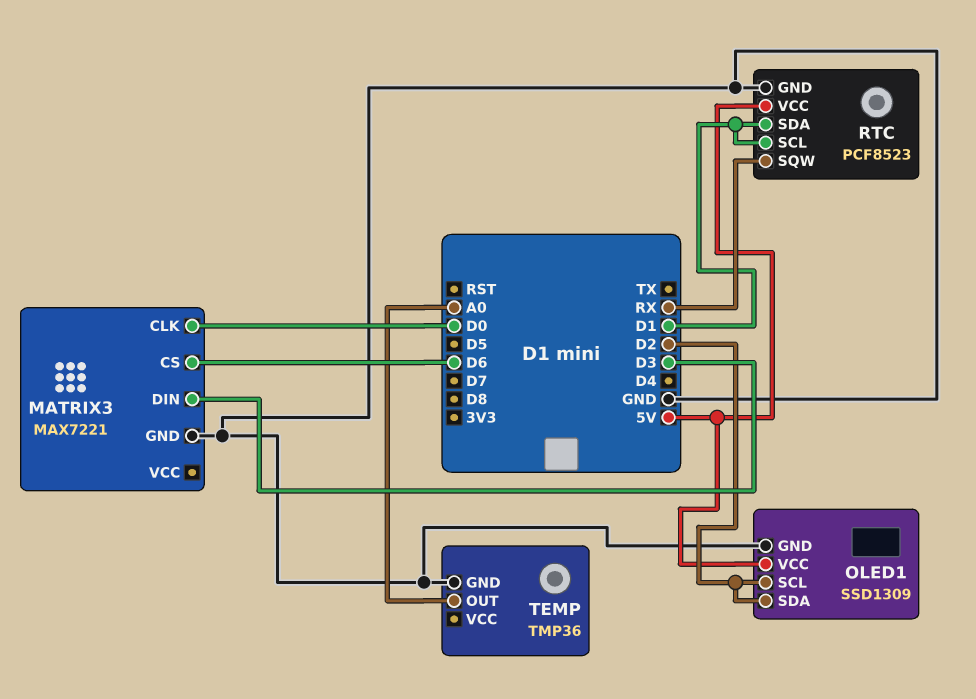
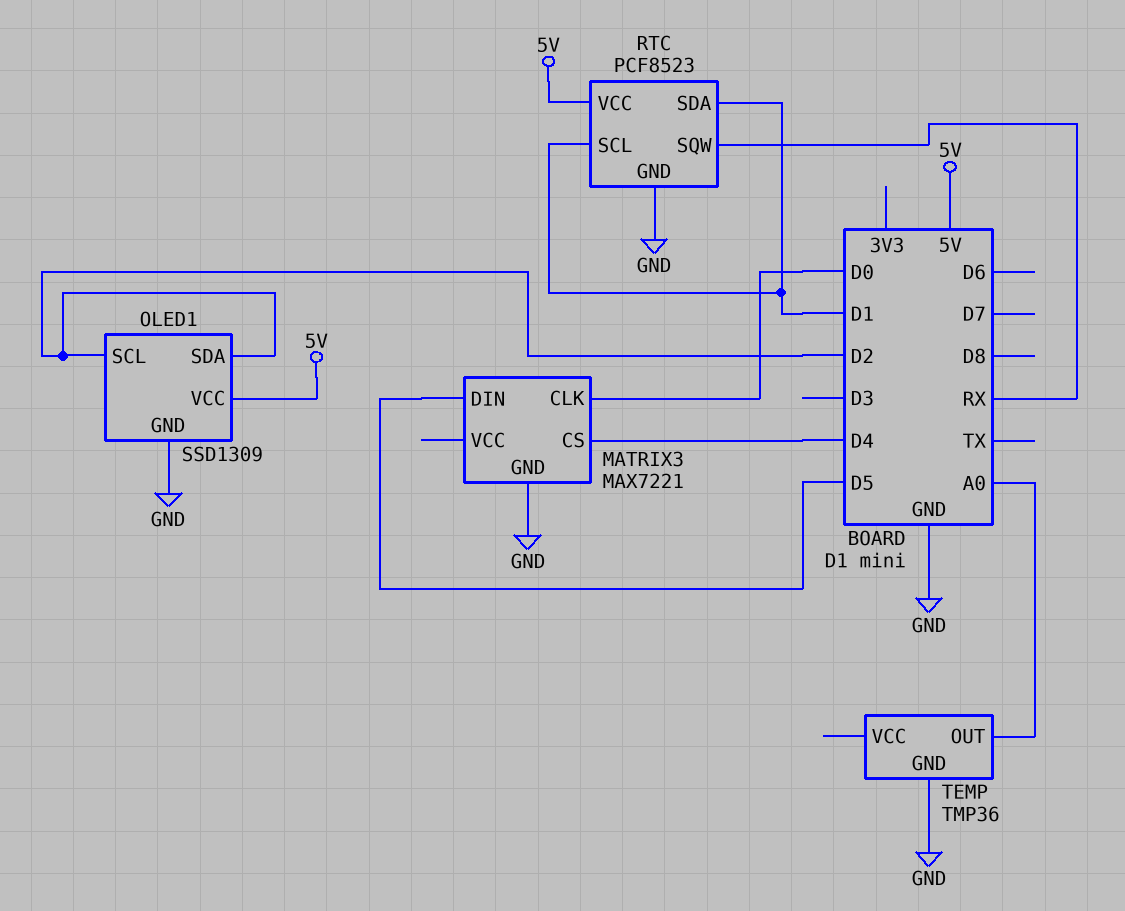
MATRIX3 pin CS: D6 -> D4
MATRIX3 pin DIN: D3 -> D5

